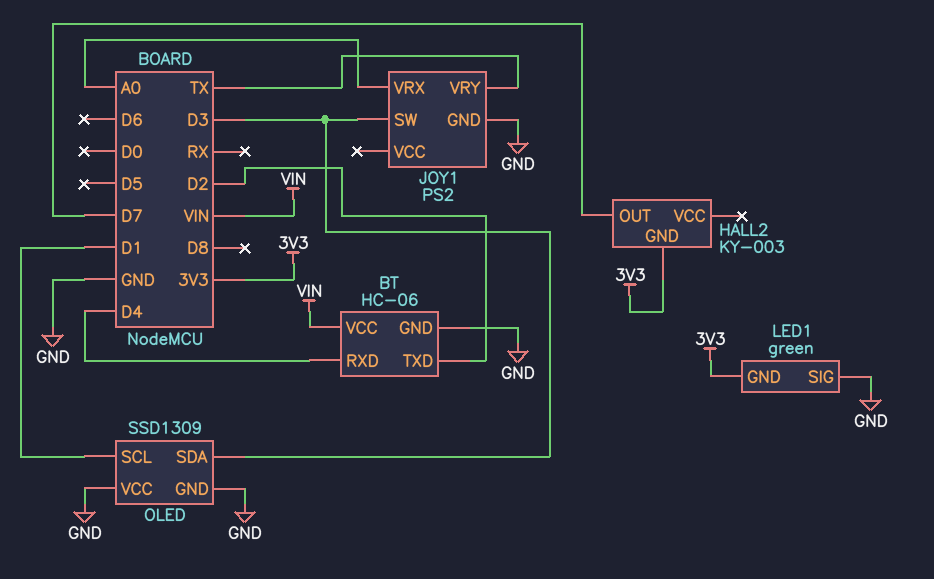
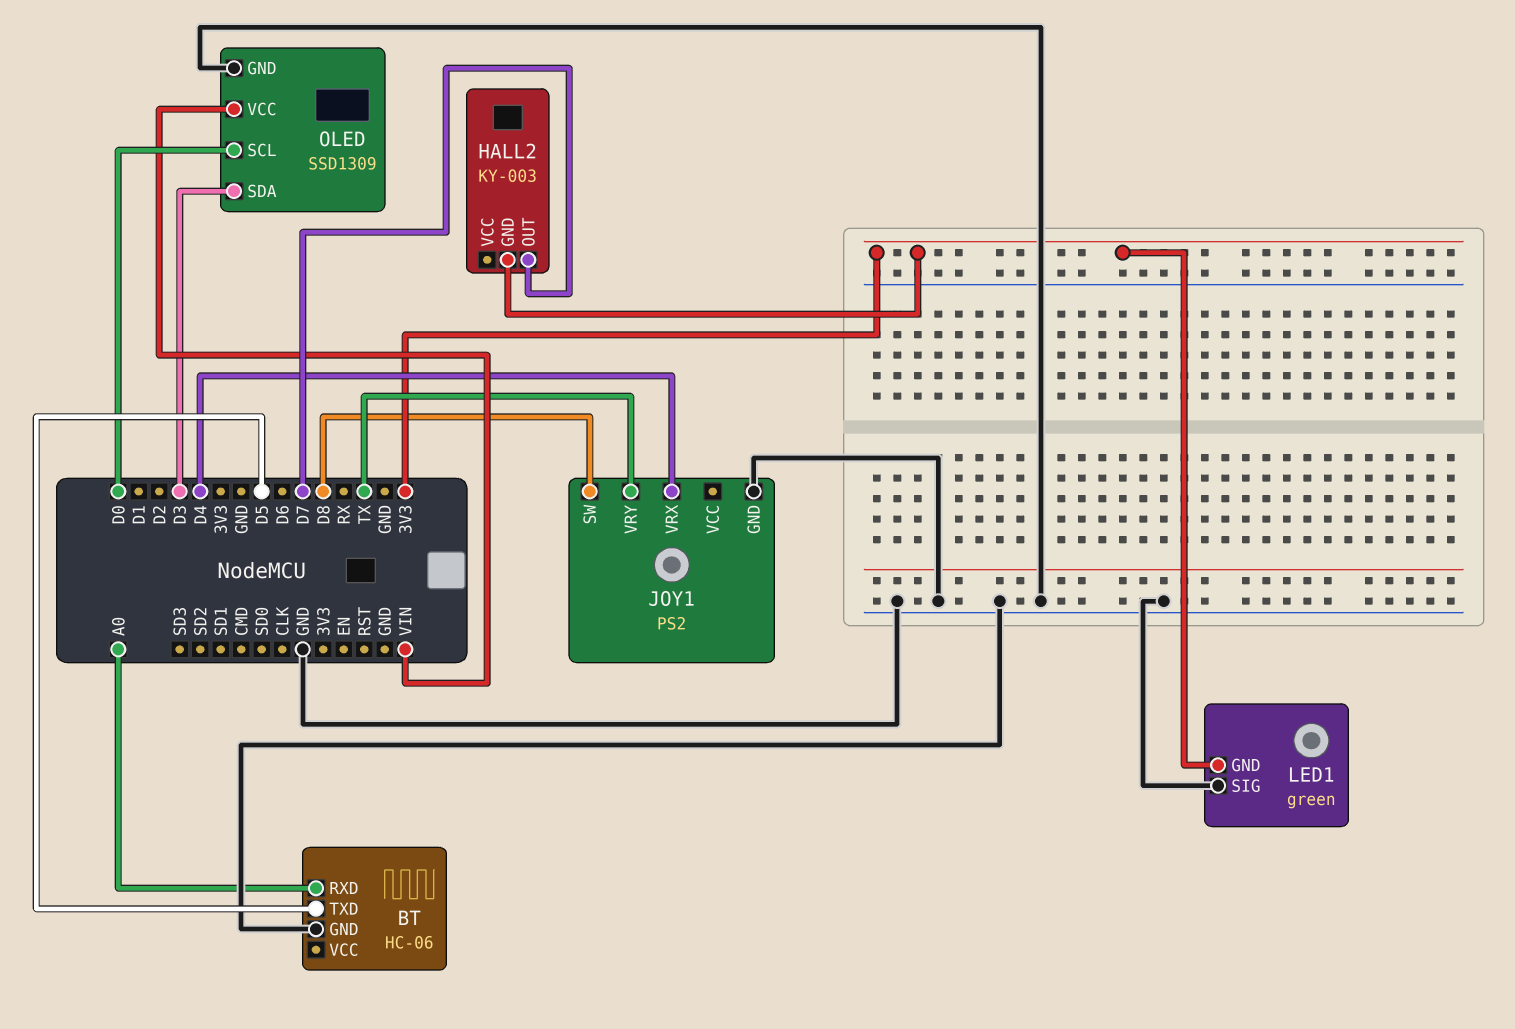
BT pin RXD: D4 -> A0
BT pin TXD: D2 -> D5
BT pin VCC: VIN -> none
JOY1 pin SW: D3 -> D8
JOY1 pin VRX: A0 -> D4
OLED pin SCL: D1 -> D0
OLED pin VCC: GND -> VIN

